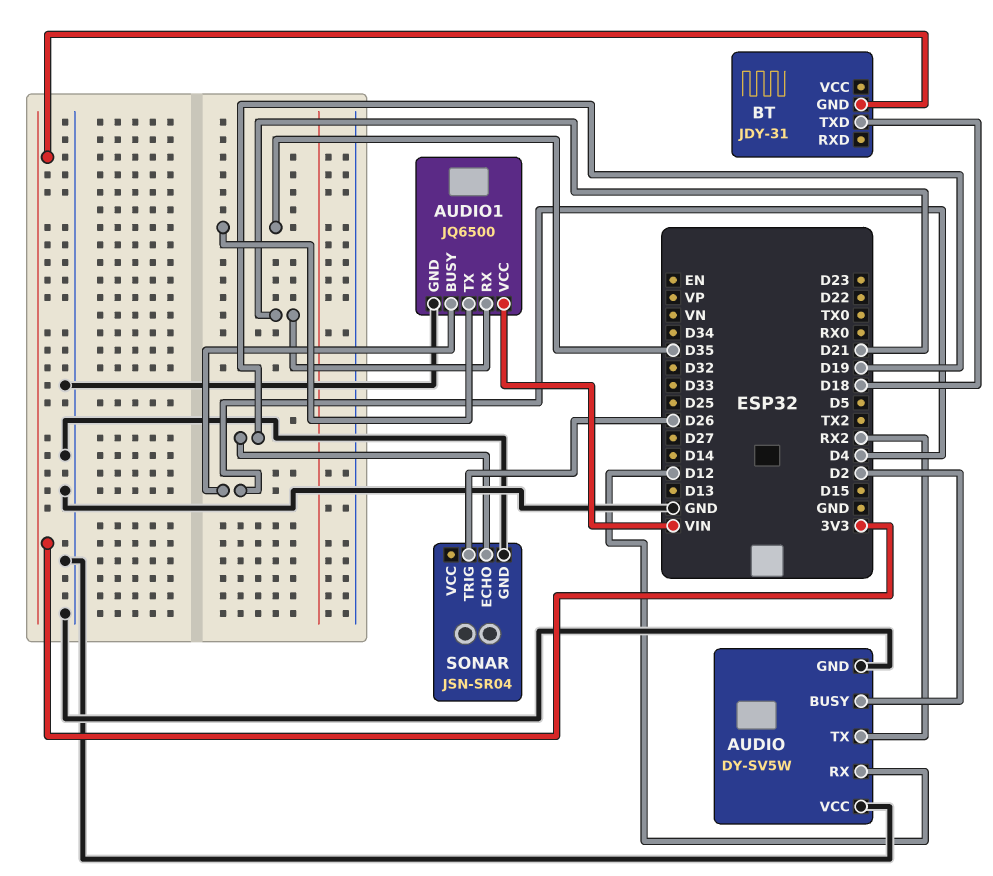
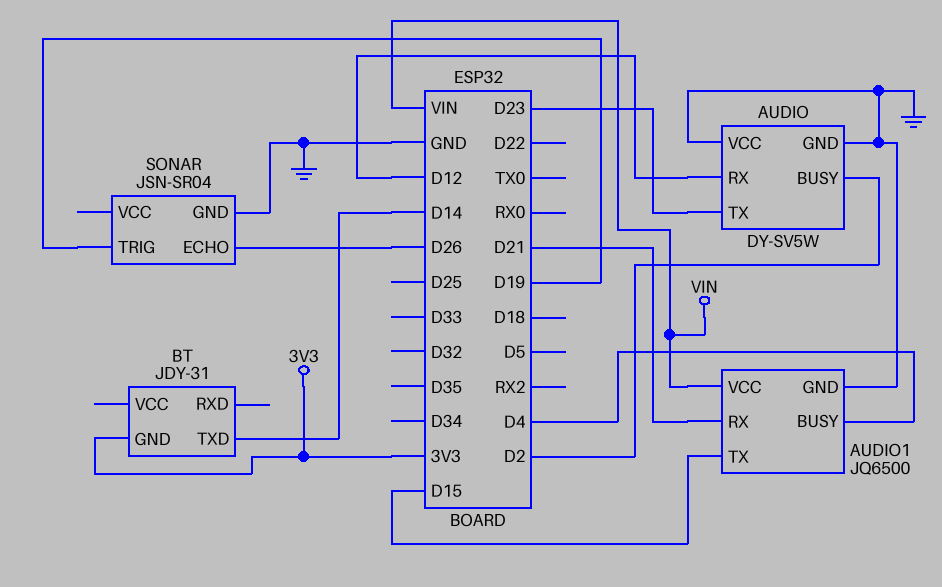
AUDIO pin TX: RX2 -> D23
AUDIO1 pin TX: D35 -> D15
BT pin TXD: D18 -> D14
SONAR pin ECHO: D19 -> D26
SONAR pin TRIG: D26 -> D19

